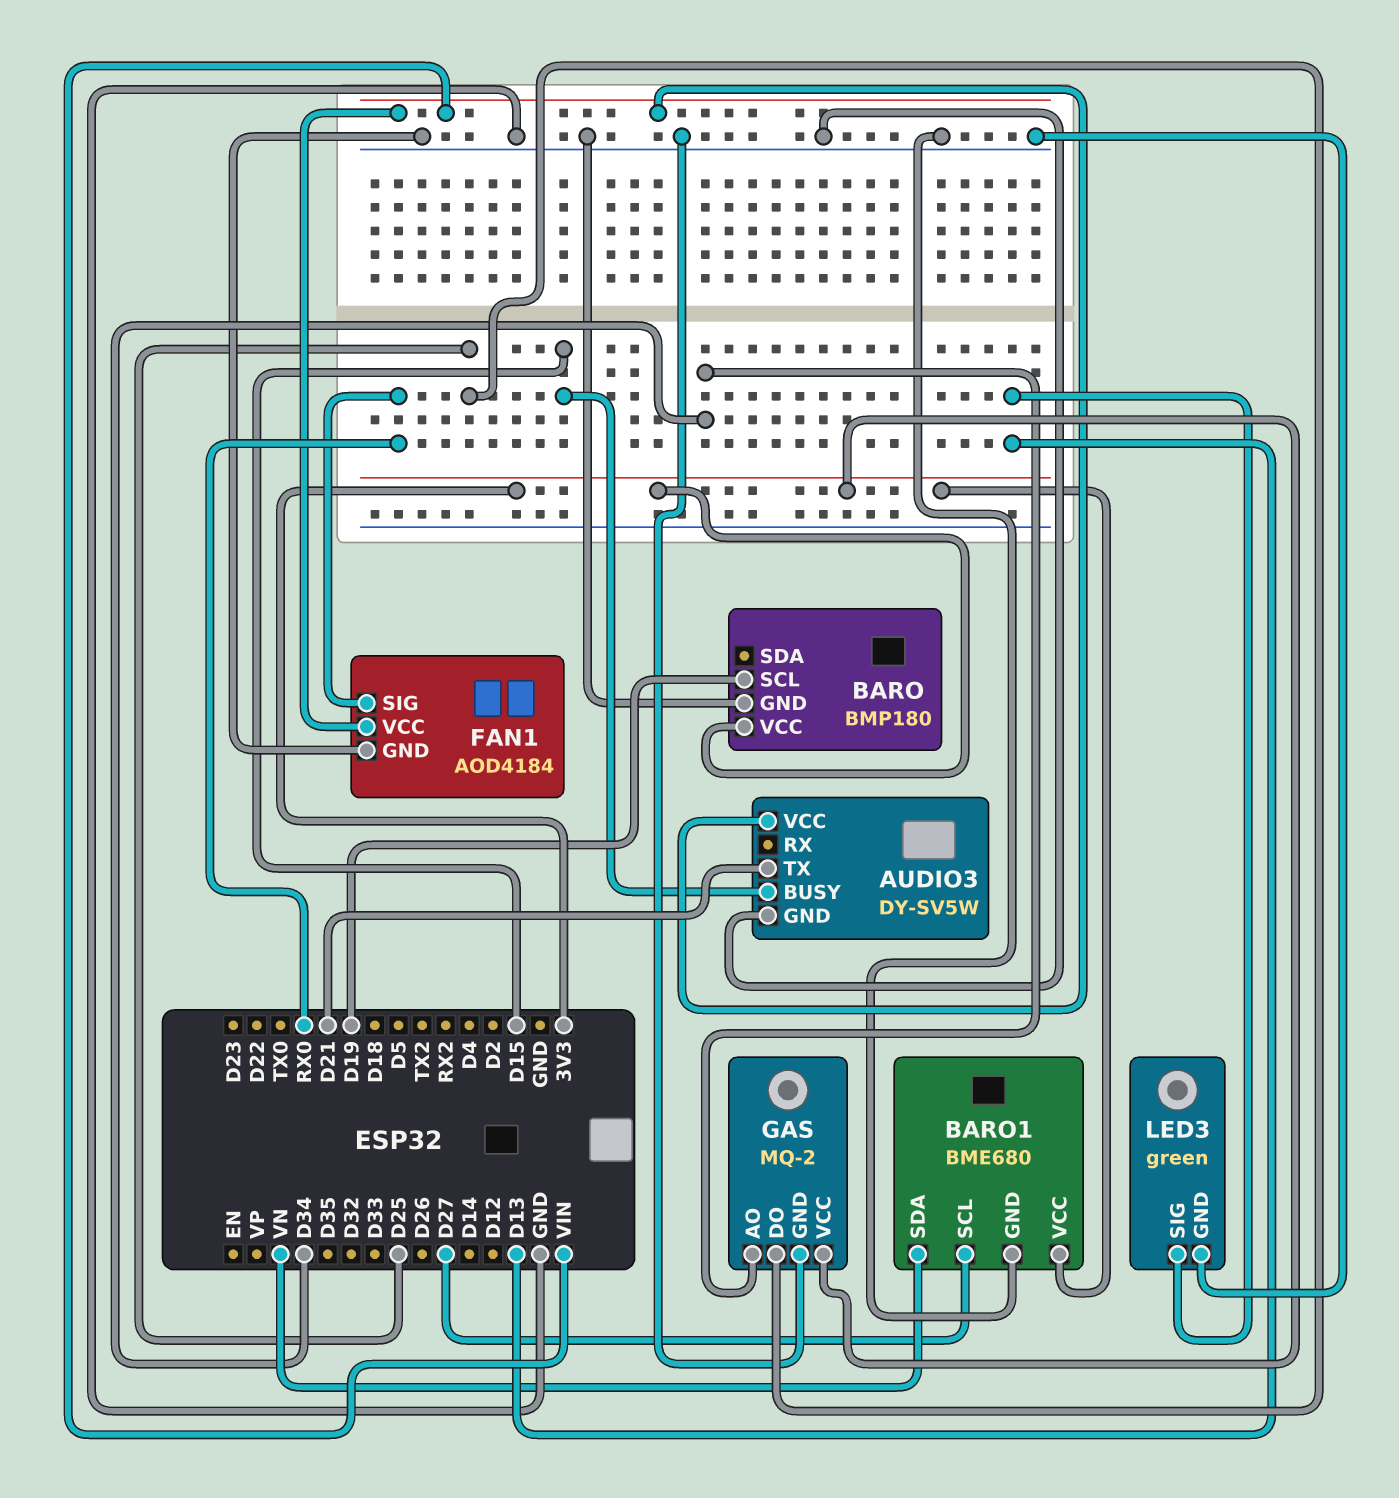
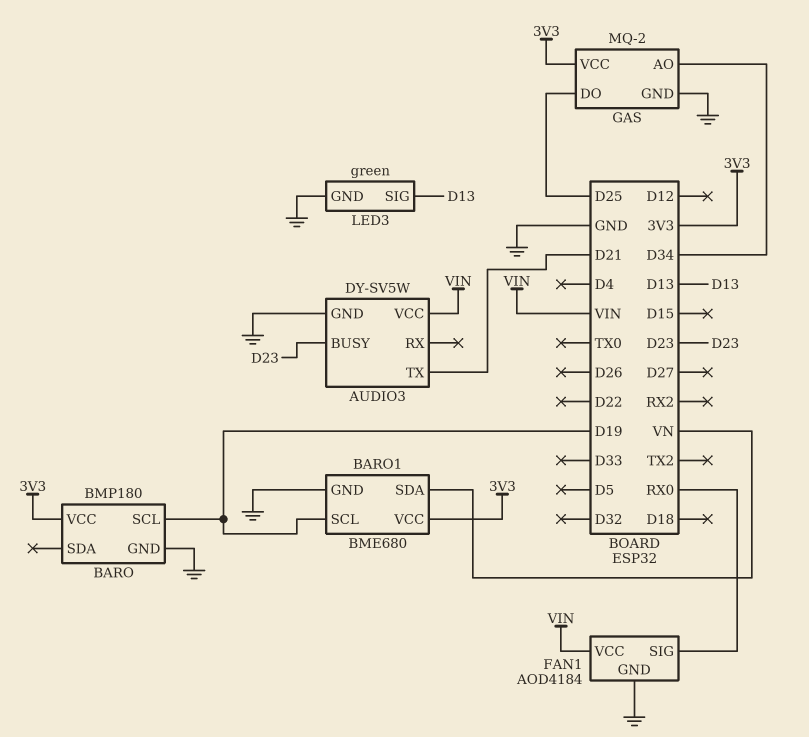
AUDIO3 pin BUSY: D15 -> D23
BARO1 pin SCL: D27 -> D19

